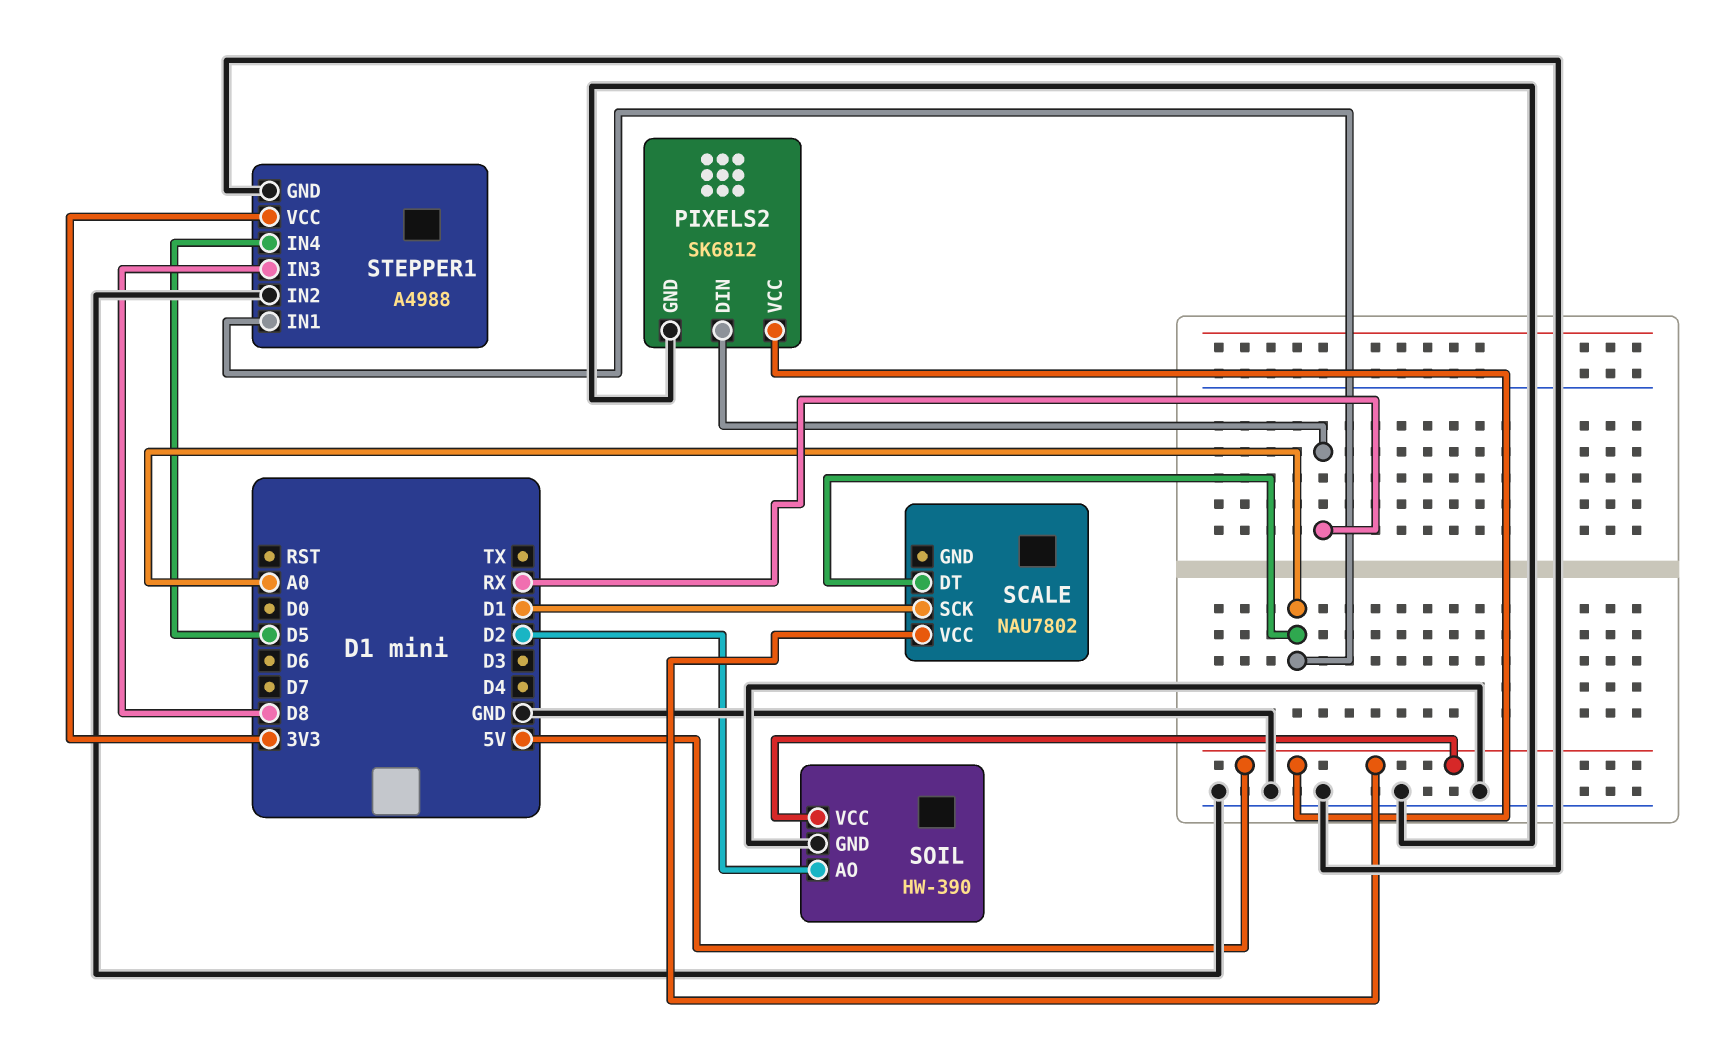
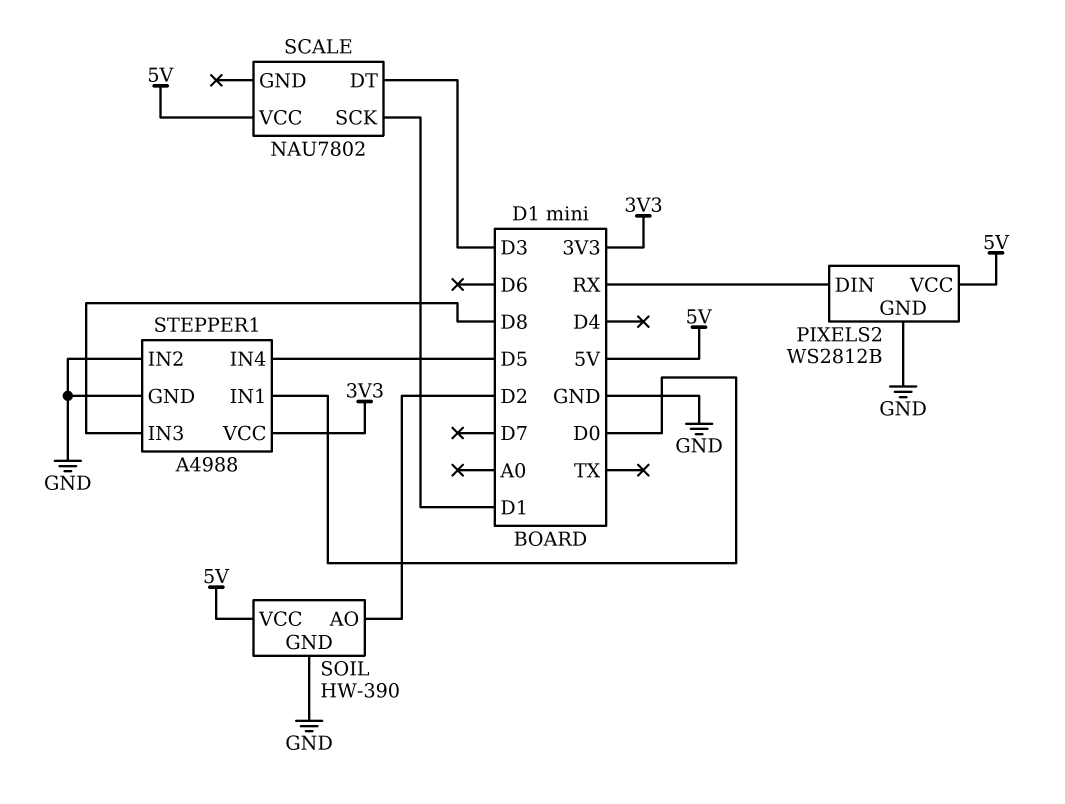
PIXELS2: SK6812 -> WS2812B
SCALE pin DT: A0 -> D3
STEPPER1 pin IN1: A0 -> D0

